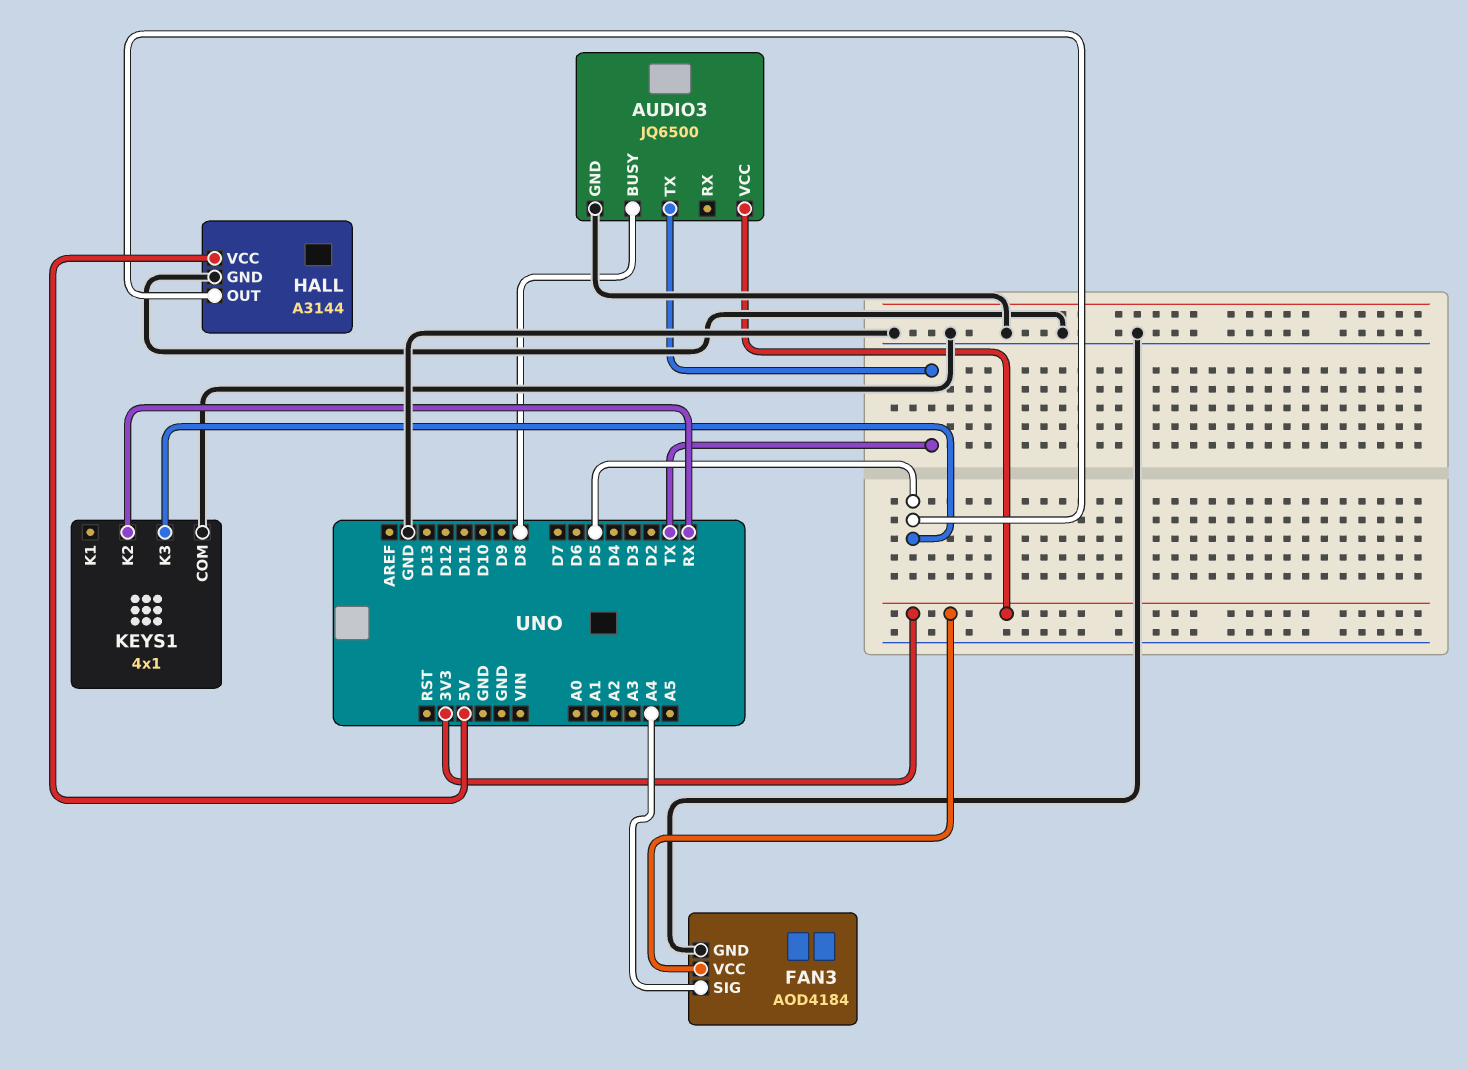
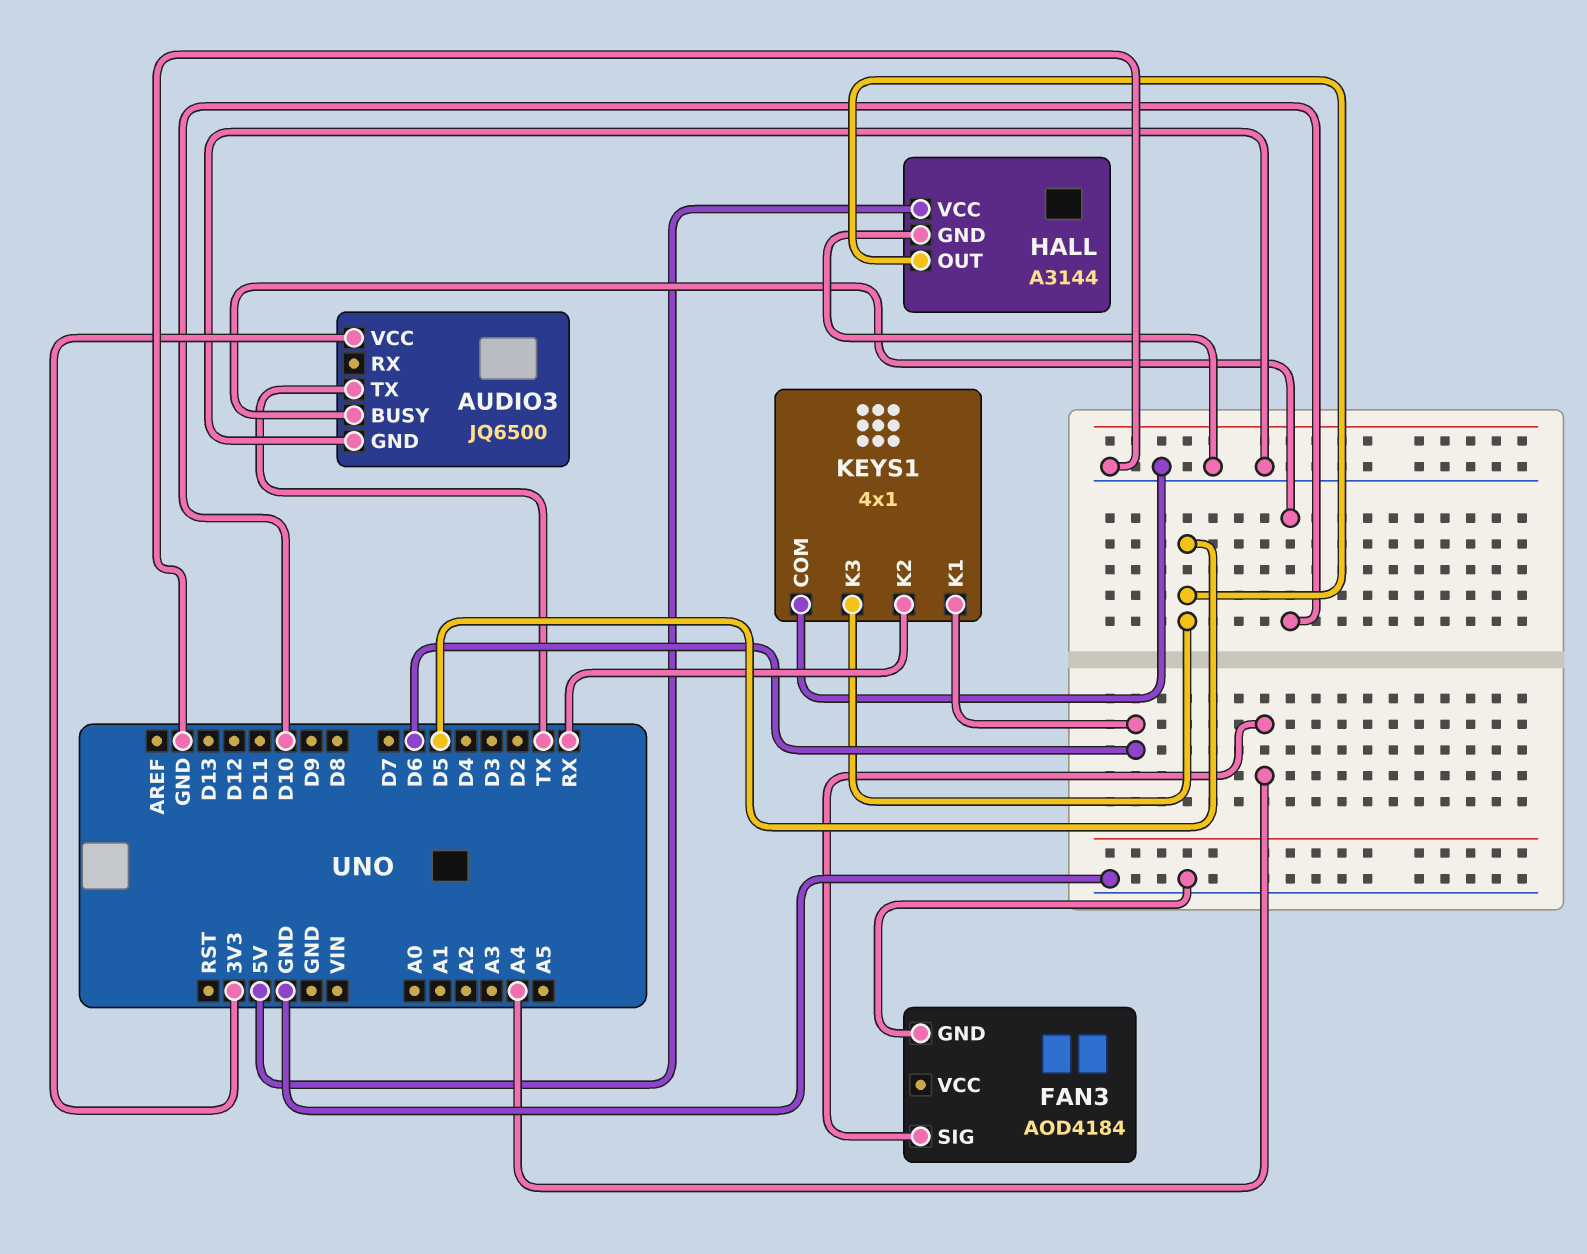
AUDIO3 pin BUSY: D8 -> D10
FAN3 pin VCC: 3V3 -> none
KEYS1 pin K1: none -> D6

